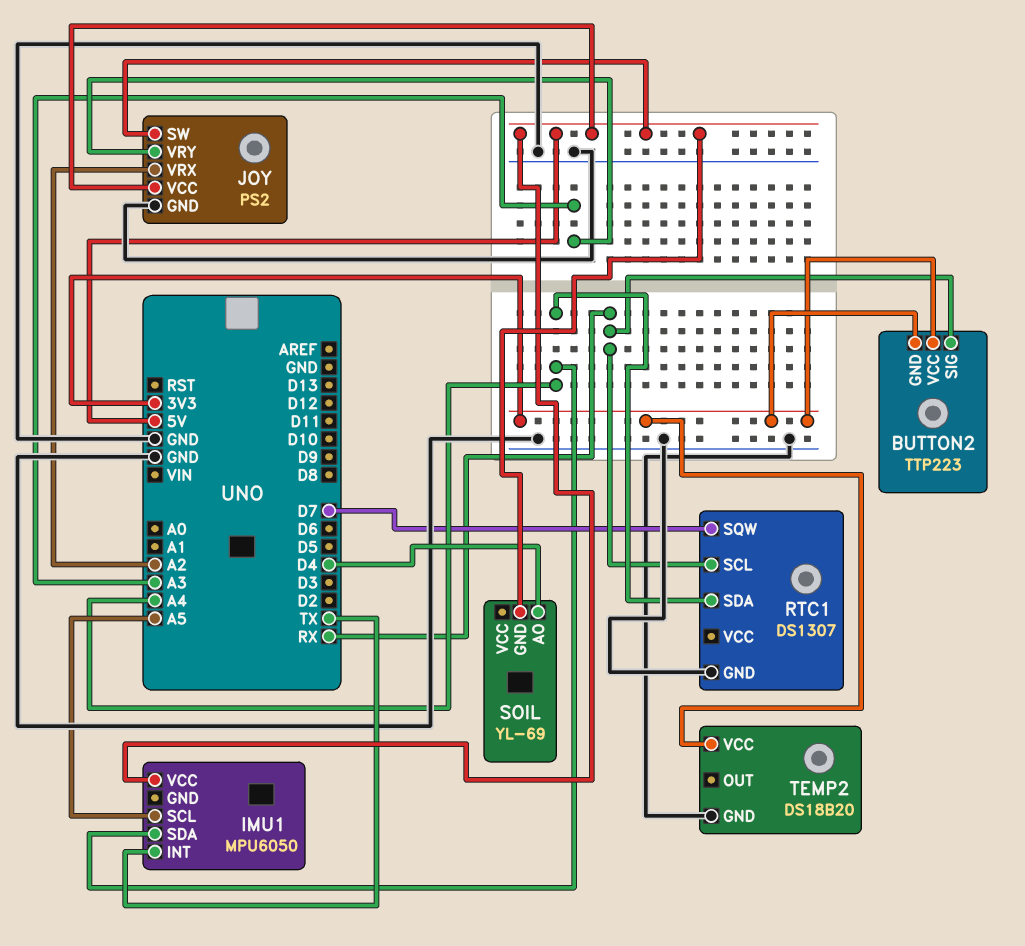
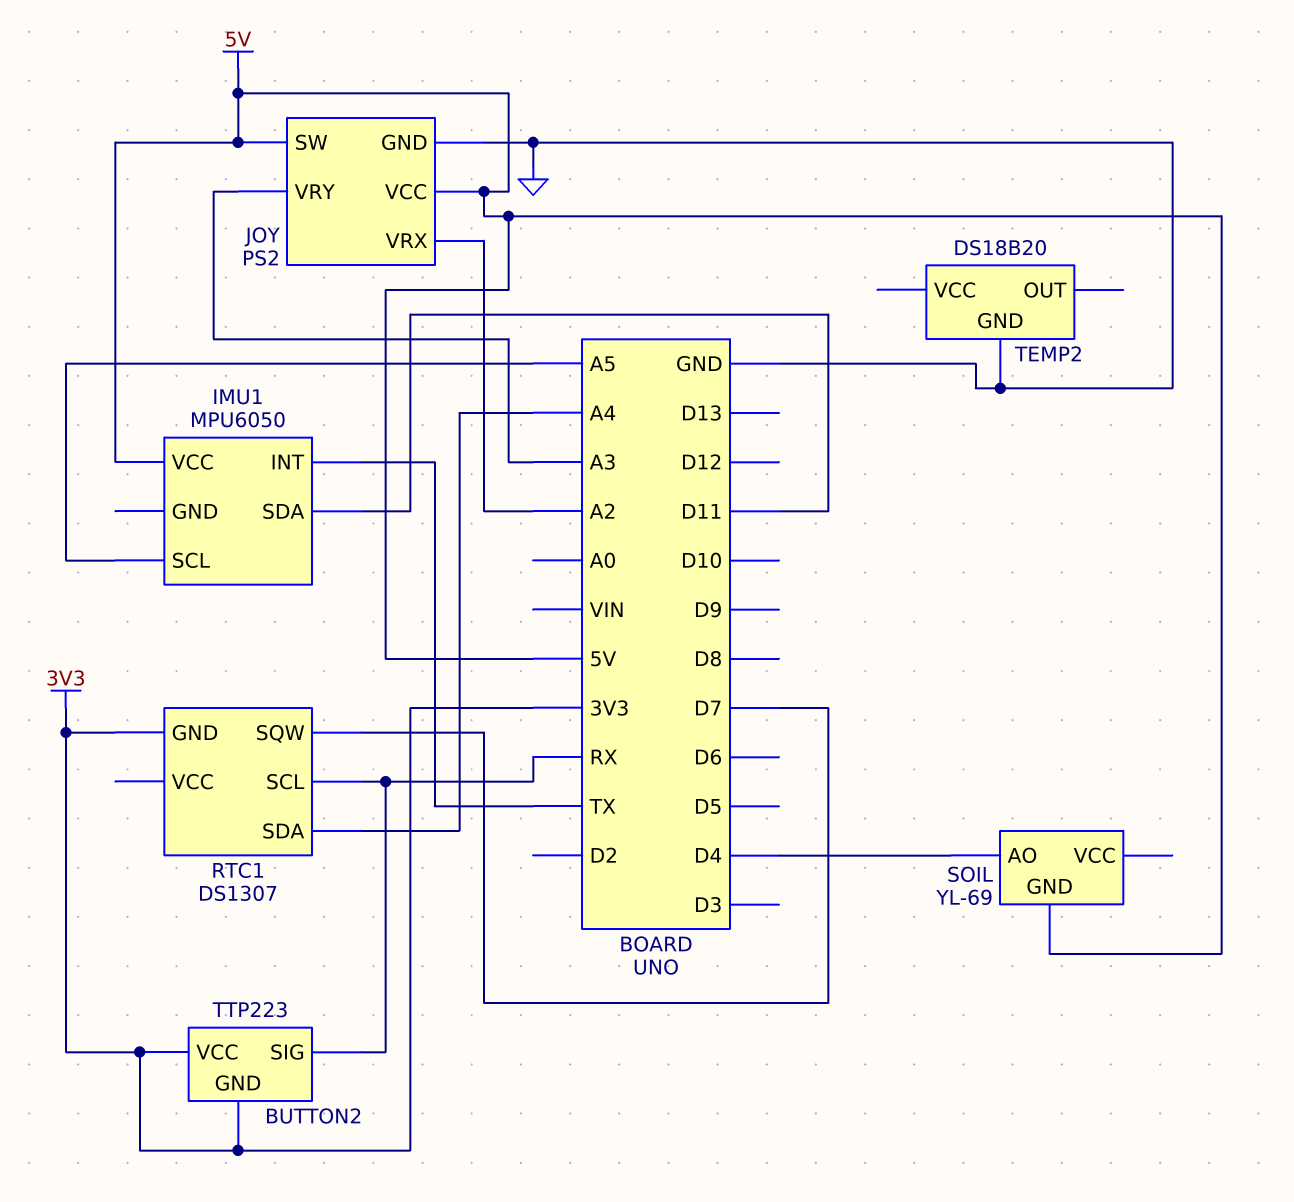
IMU1 pin SDA: A4 -> D11
RTC1 pin GND: GND -> 3V3
TEMP2 pin VCC: 3V3 -> none

